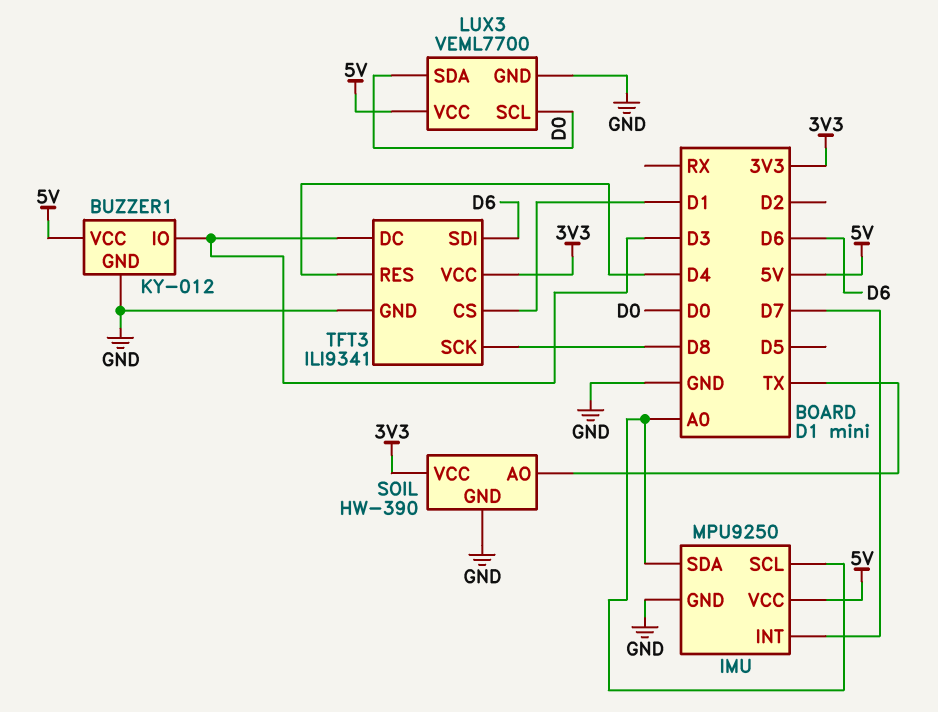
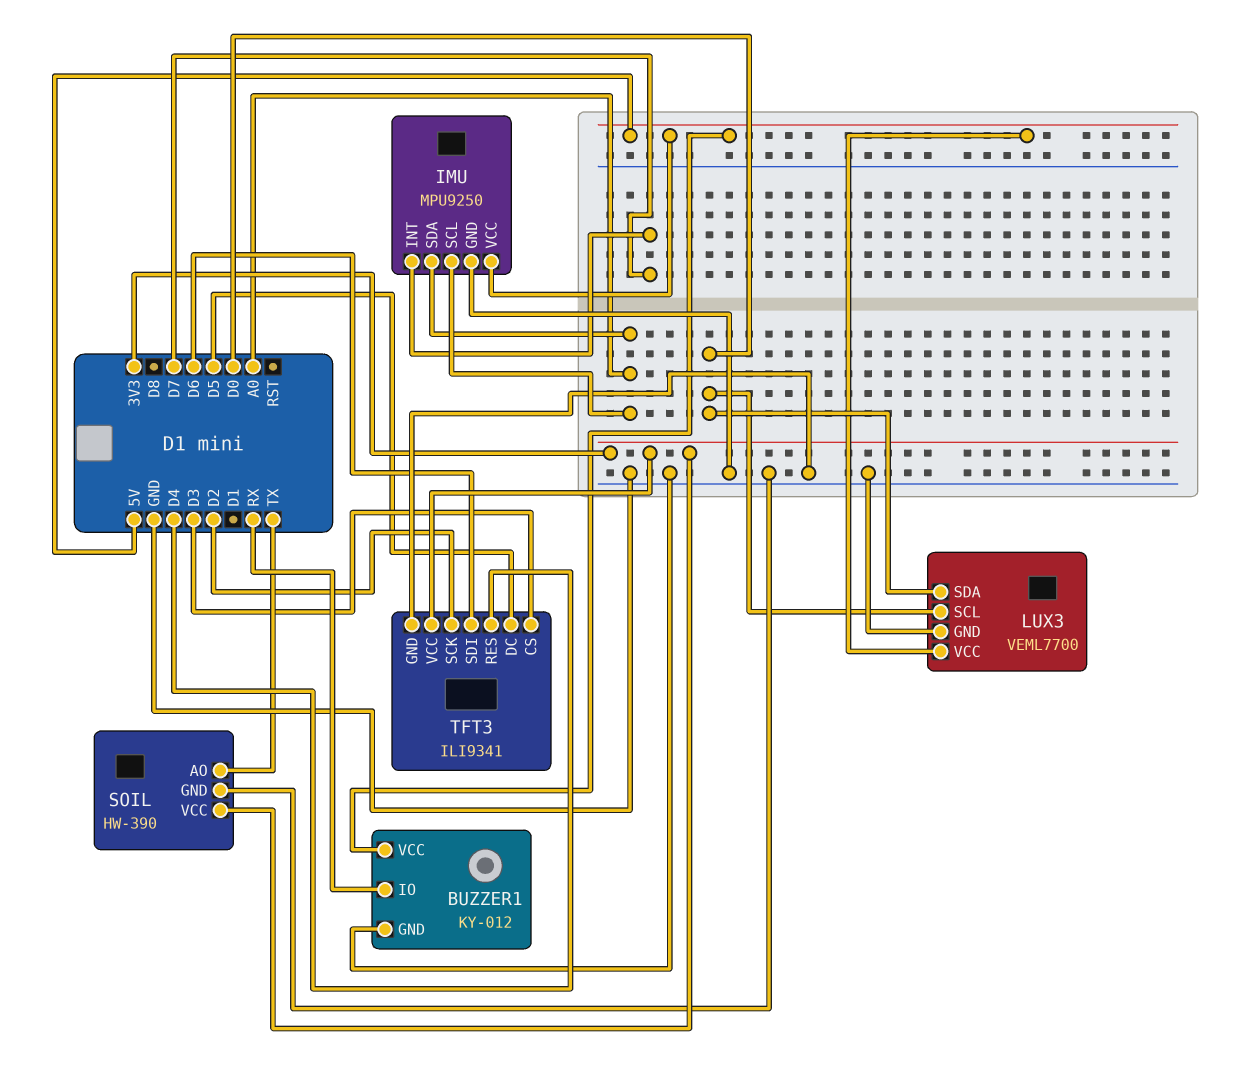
BUZZER1 pin IO: D3 -> RX
TFT3 pin CS: D1 -> D3
TFT3 pin DC: D3 -> D5
TFT3 pin SCK: D8 -> D2

